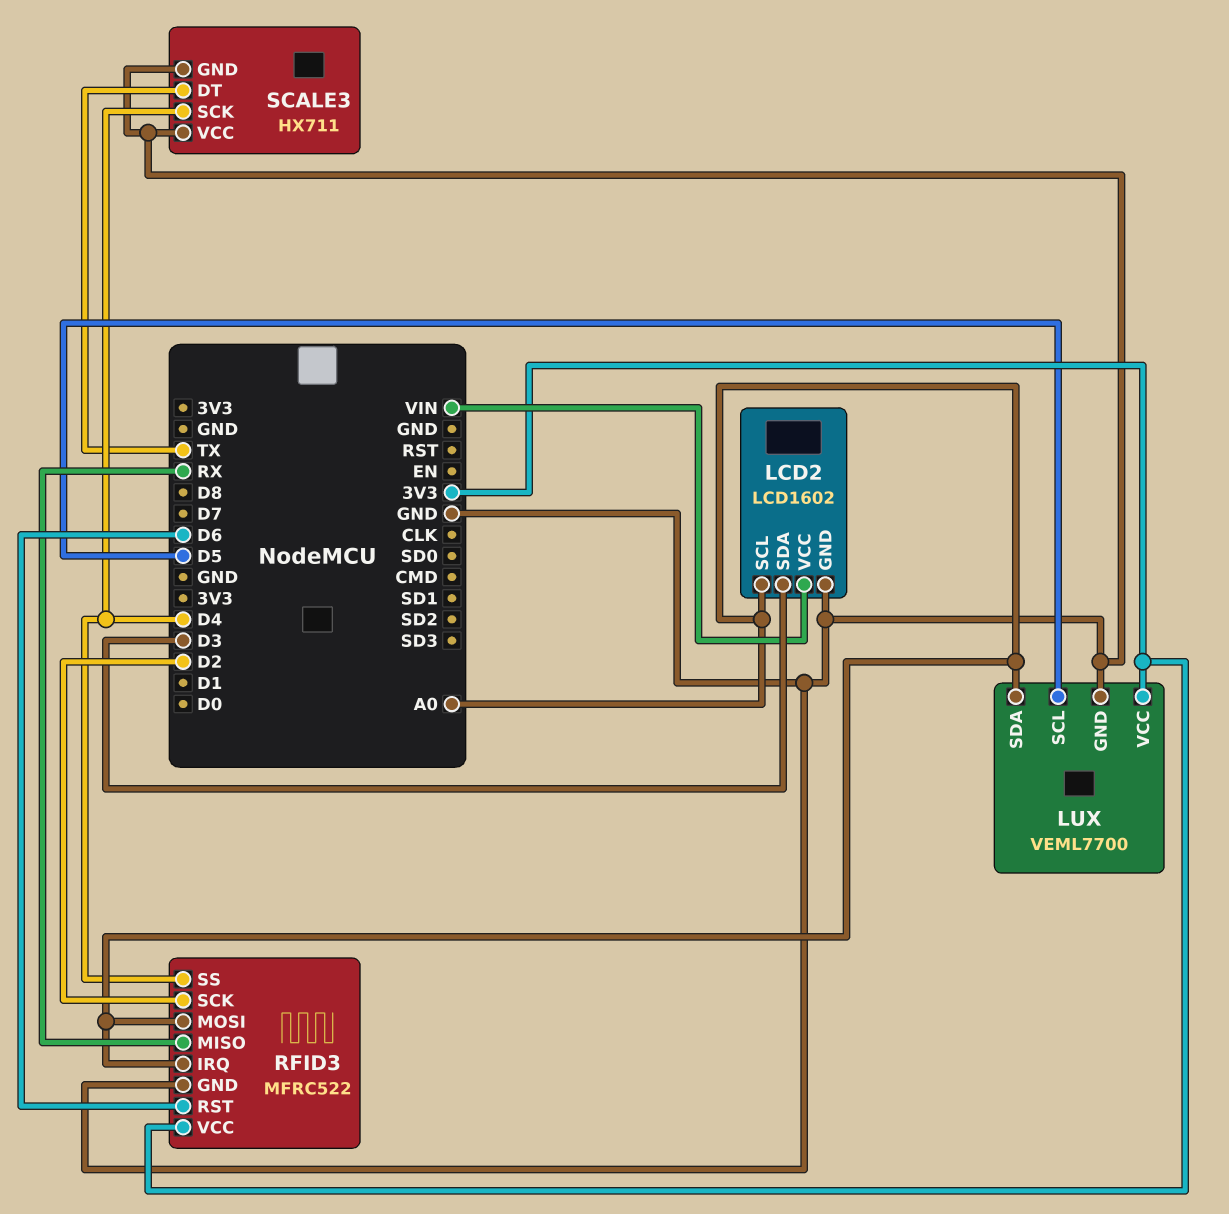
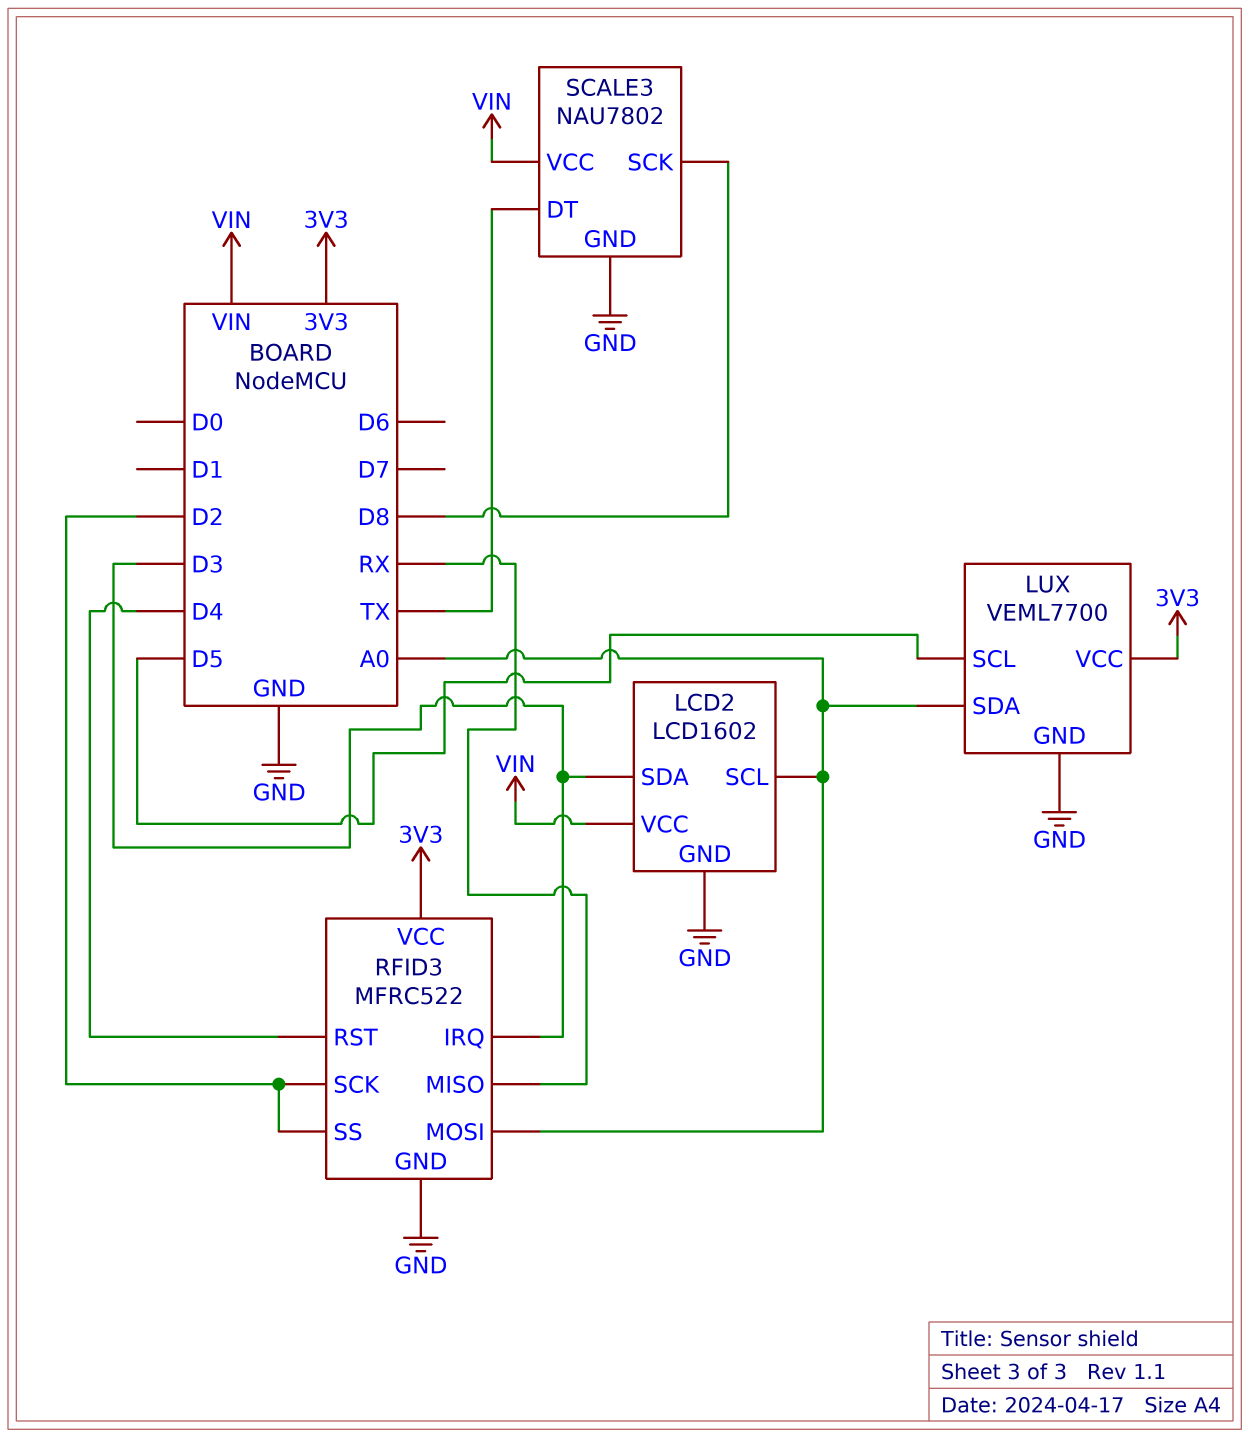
RFID3 pin IRQ: A0 -> D3
RFID3 pin RST: D6 -> D4
RFID3 pin SS: D4 -> D2
SCALE3: HX711 -> NAU7802
SCALE3 pin SCK: D4 -> D8
SCALE3 pin VCC: GND -> VIN

